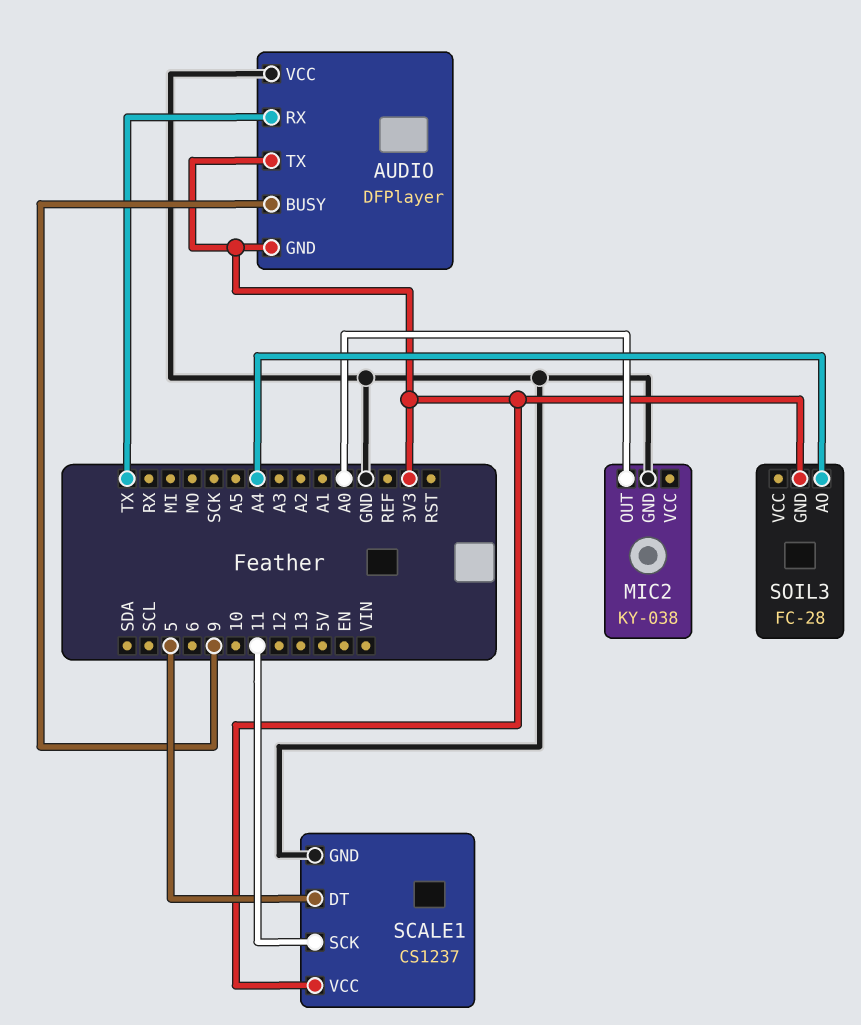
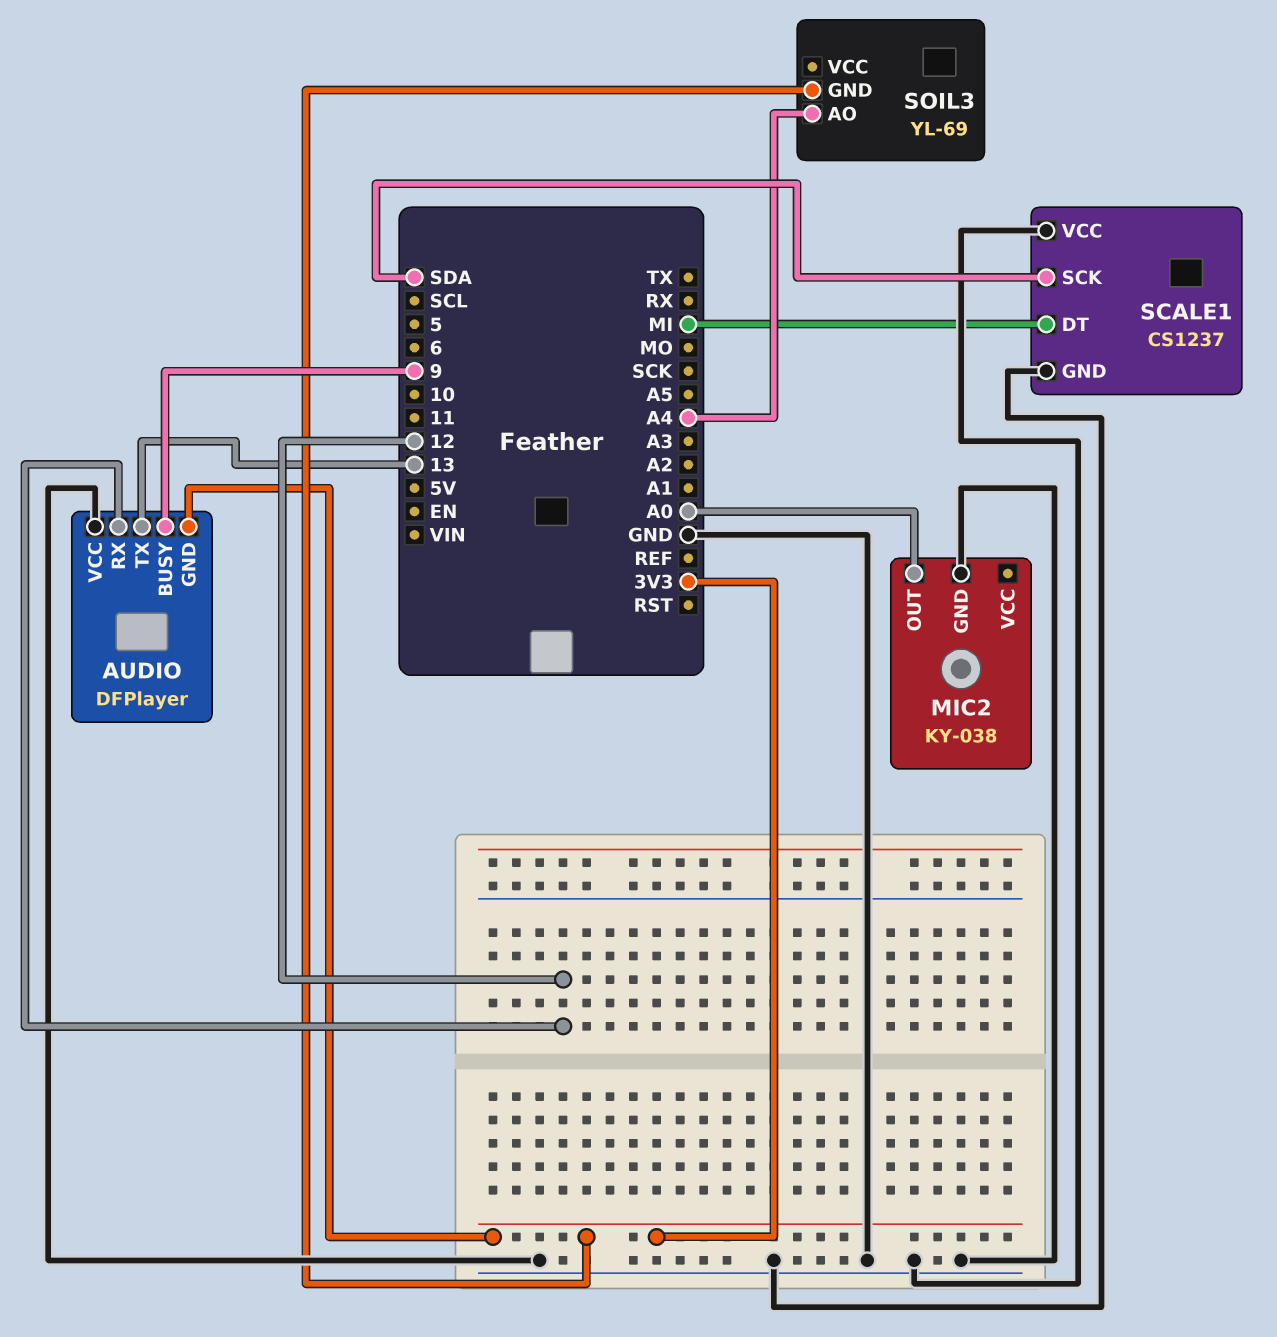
AUDIO pin RX: TX -> 12
AUDIO pin TX: 3V3 -> 13
SCALE1 pin DT: 5 -> MI
SCALE1 pin SCK: 11 -> SDA
SCALE1 pin VCC: 3V3 -> GND
SOIL3: FC-28 -> YL-69

